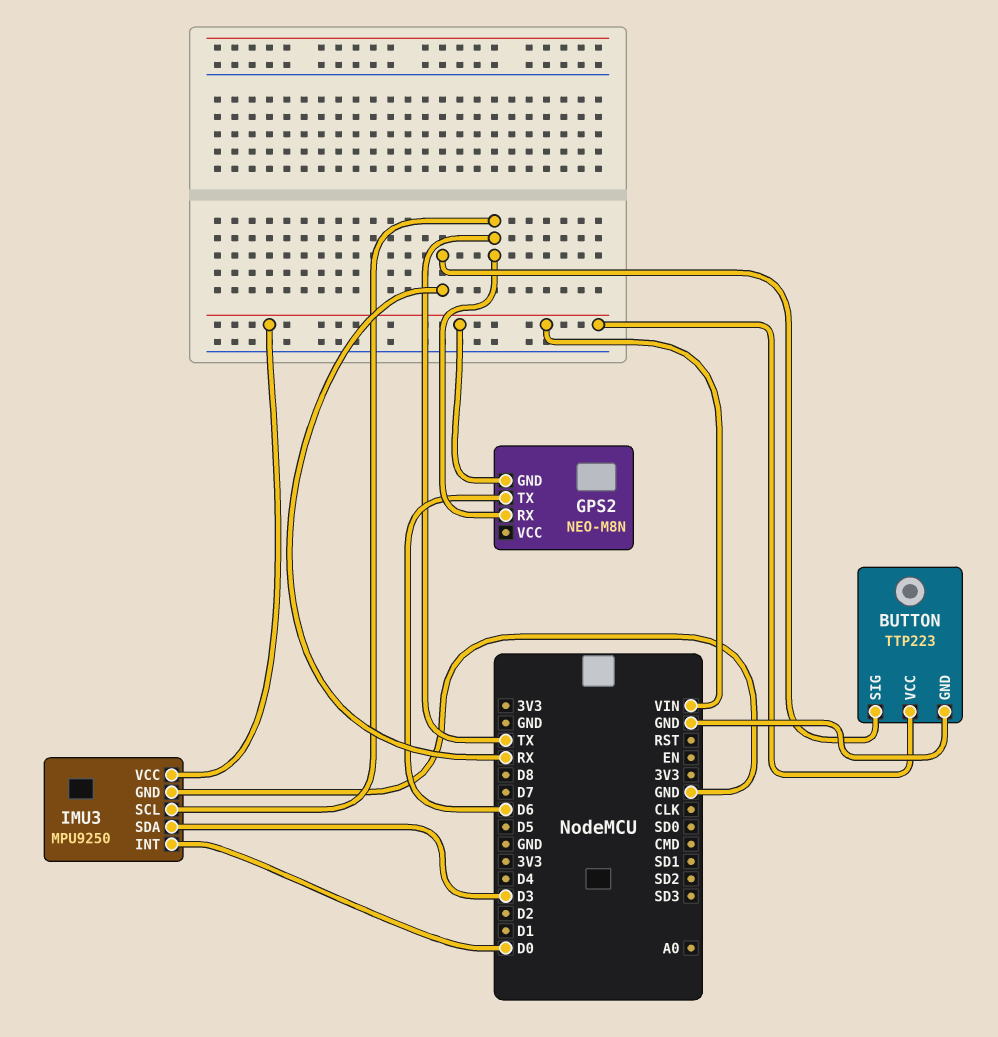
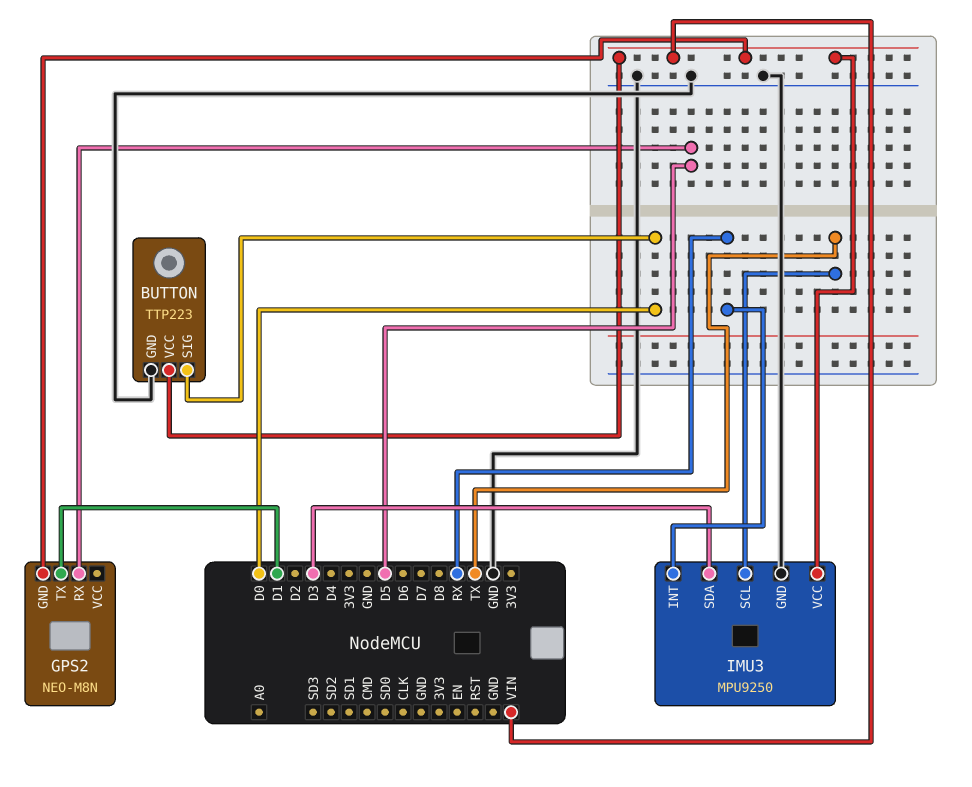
BUTTON pin SIG: RX -> D0
GPS2 pin RX: TX -> D5
GPS2 pin TX: D6 -> D1
IMU3 pin INT: D0 -> RX

